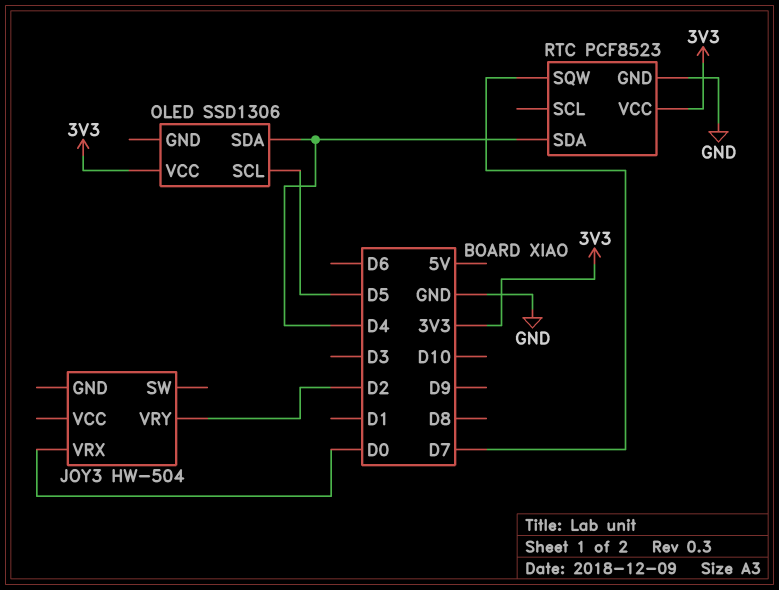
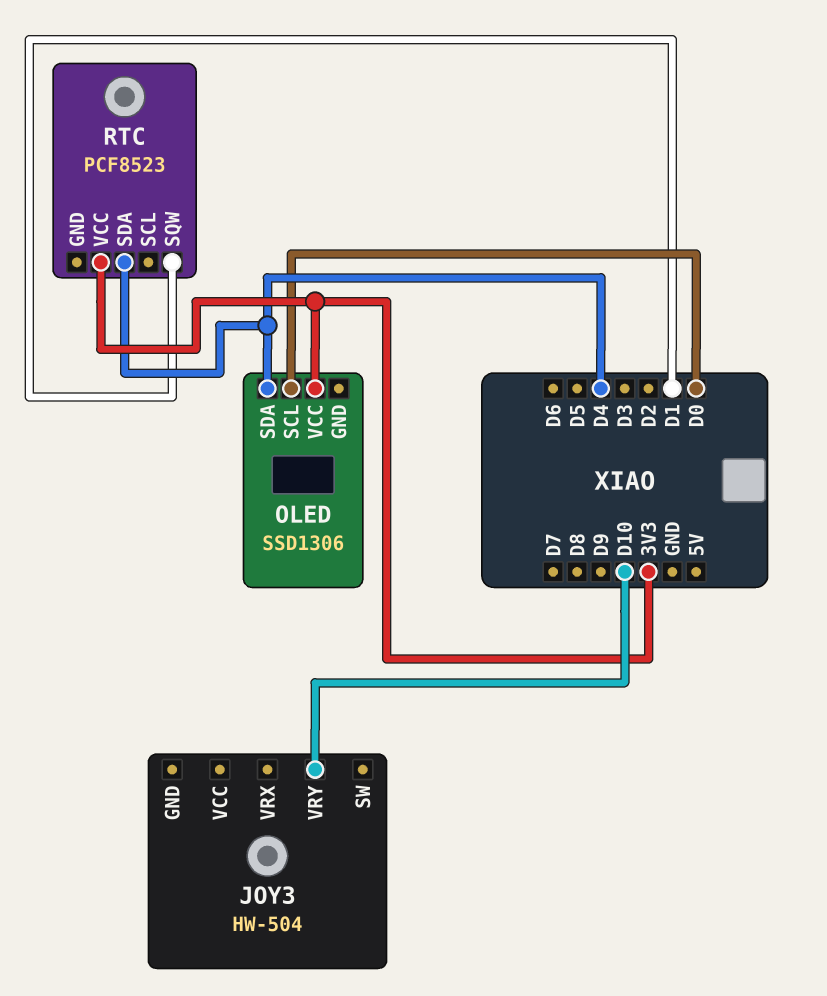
JOY3 pin VRX: D0 -> none
JOY3 pin VRY: D2 -> D10
OLED pin SCL: D5 -> D0
RTC pin GND: GND -> none
RTC pin SQW: D7 -> D1

